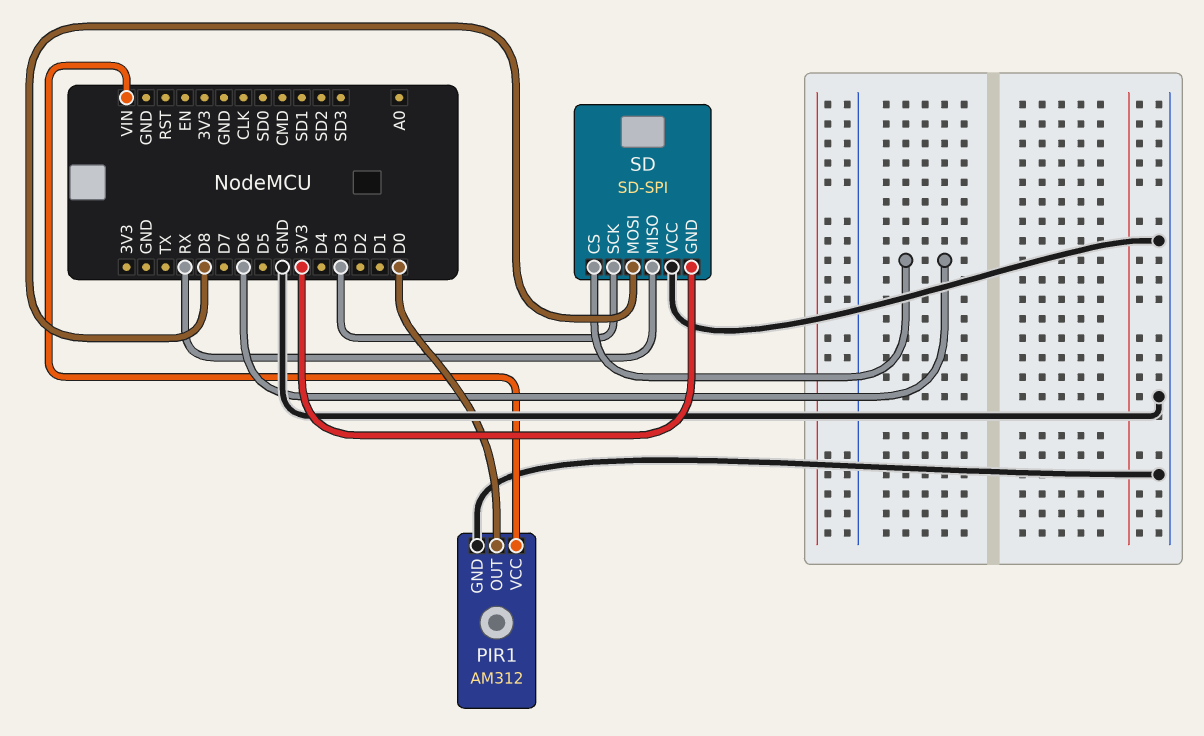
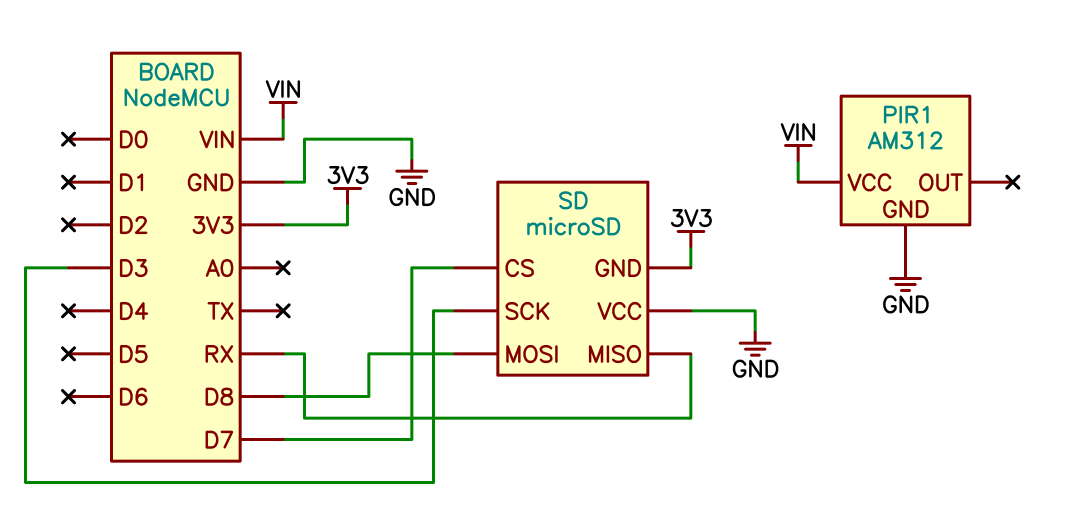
PIR1 pin OUT: D0 -> none
SD: SD-SPI -> microSD
SD pin CS: D6 -> D7

